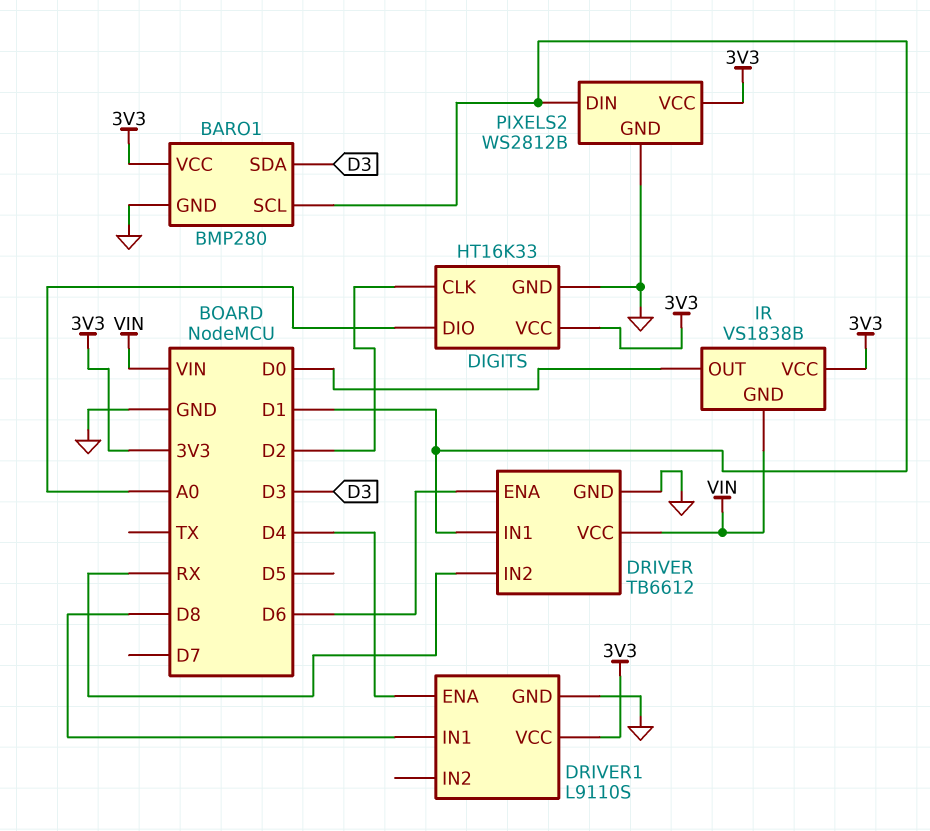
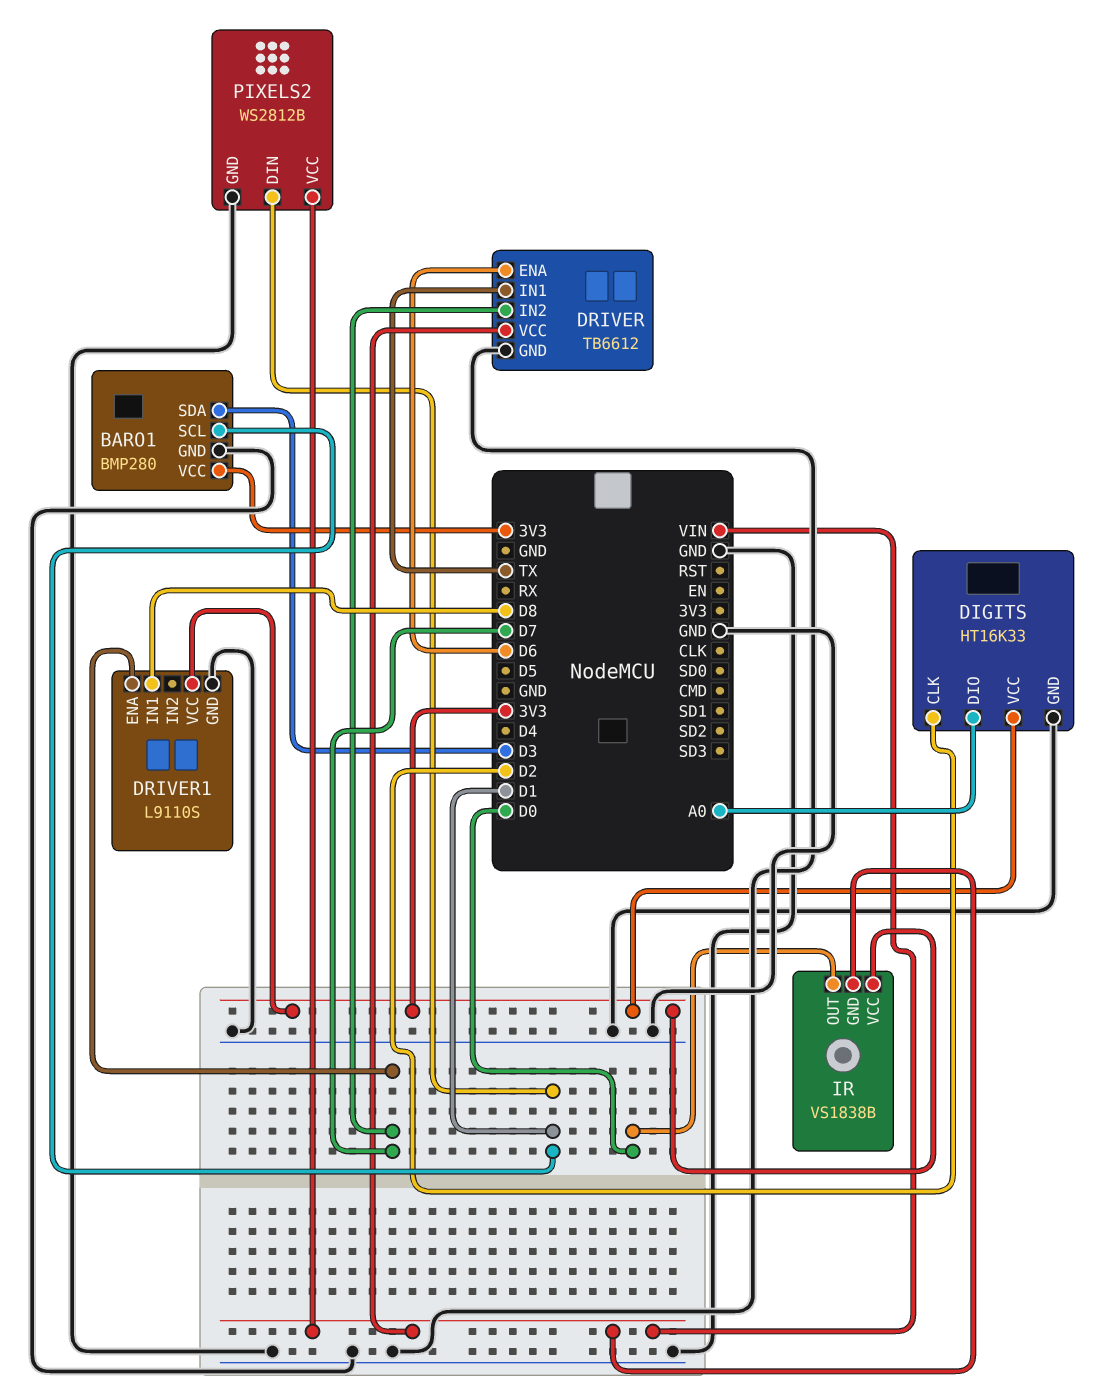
DRIVER pin IN1: D1 -> TX
DRIVER pin IN2: RX -> D7
DRIVER1 pin ENA: D4 -> D7
PIXELS2 pin VCC: 3V3 -> VIN

